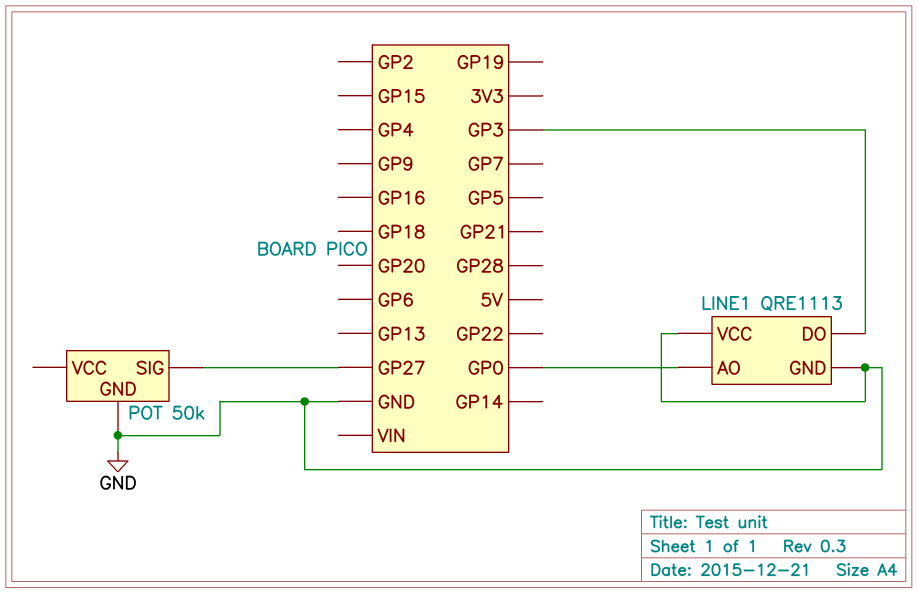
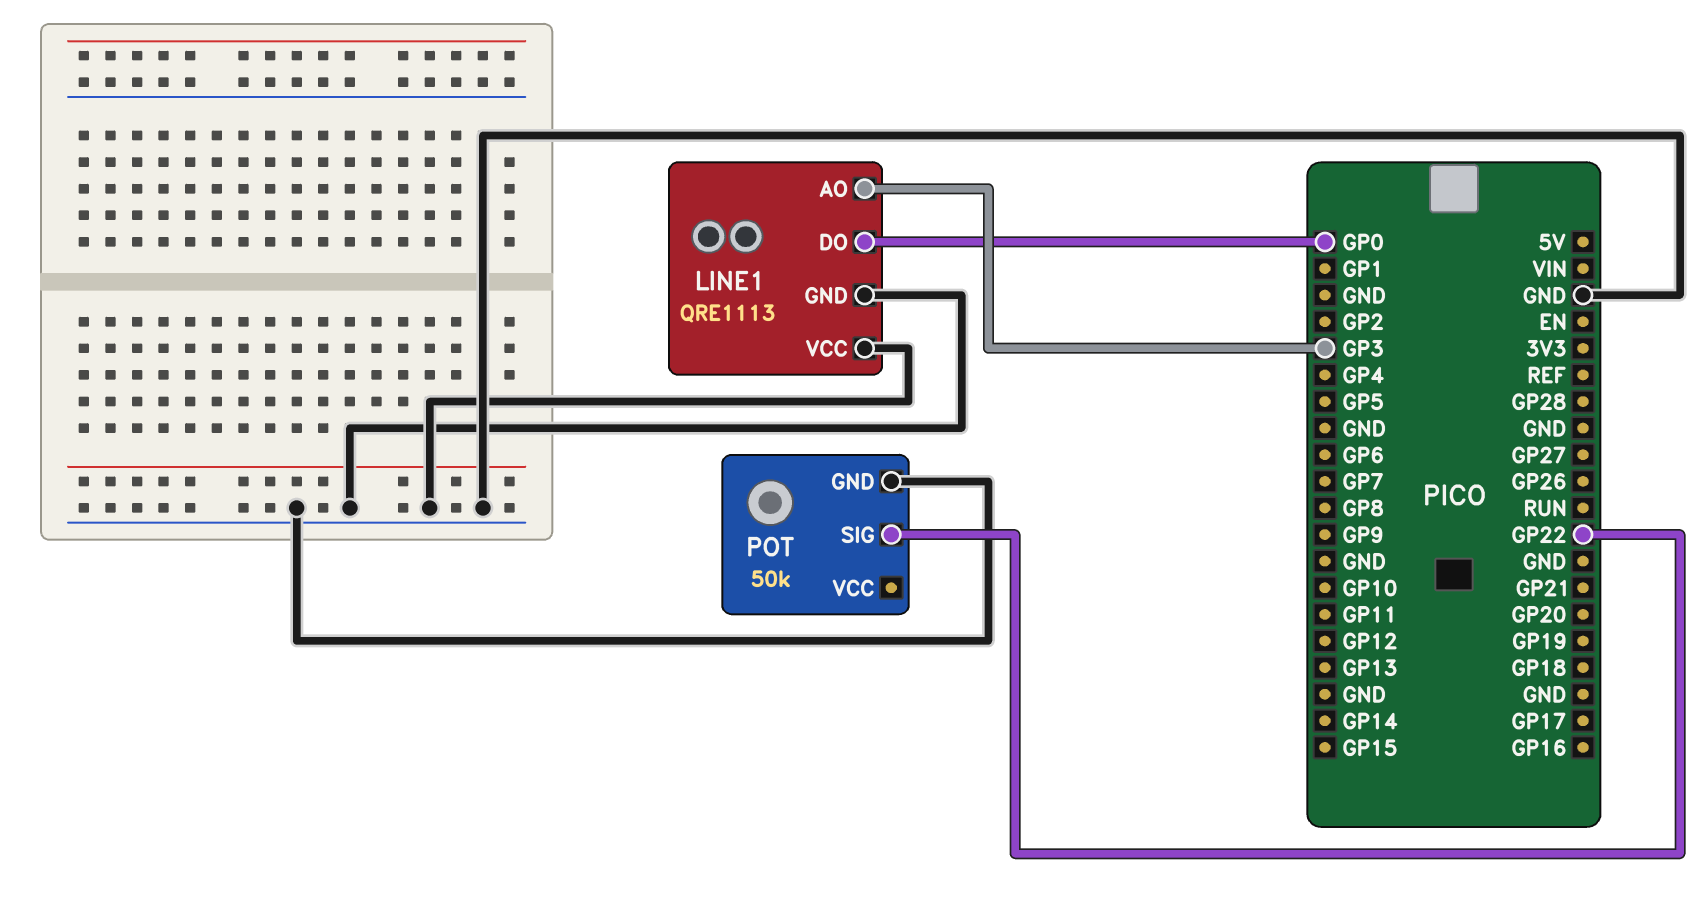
LINE1 pin AO: GP0 -> GP3
LINE1 pin DO: GP3 -> GP0
POT pin SIG: GP27 -> GP22

